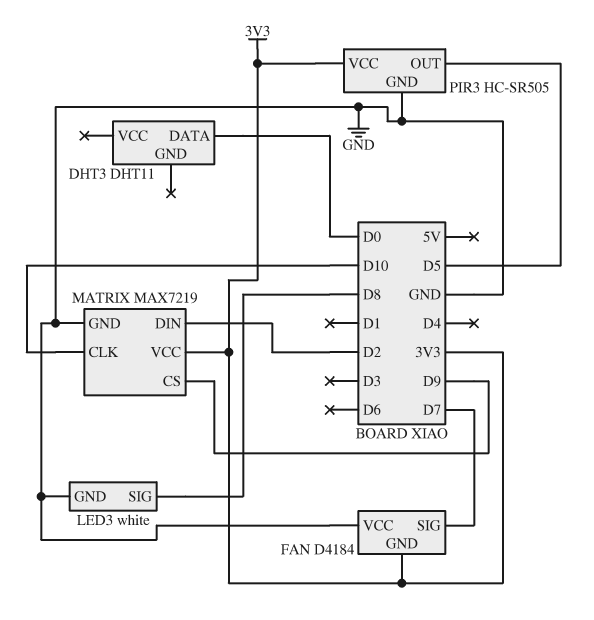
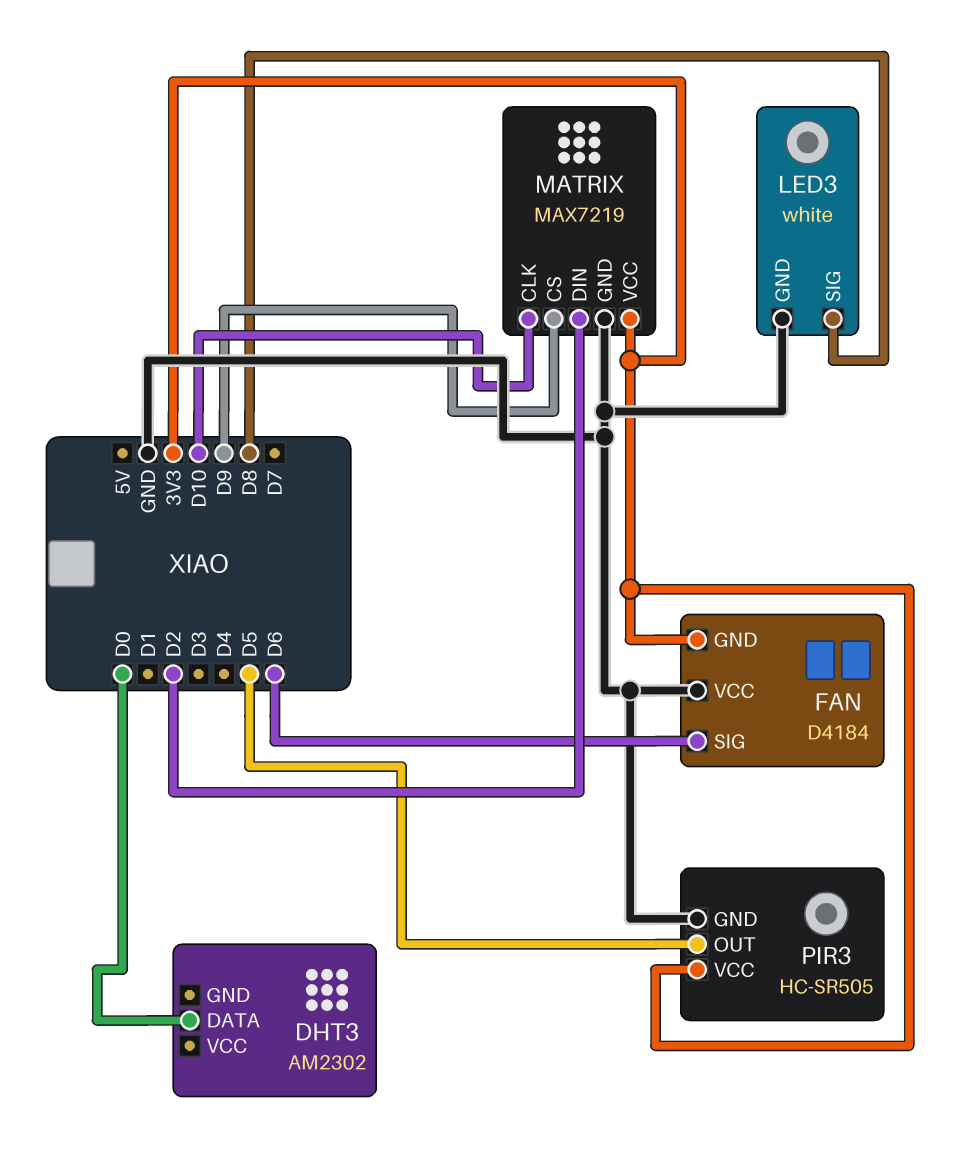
DHT3: DHT11 -> AM2302
FAN pin SIG: D7 -> D6

